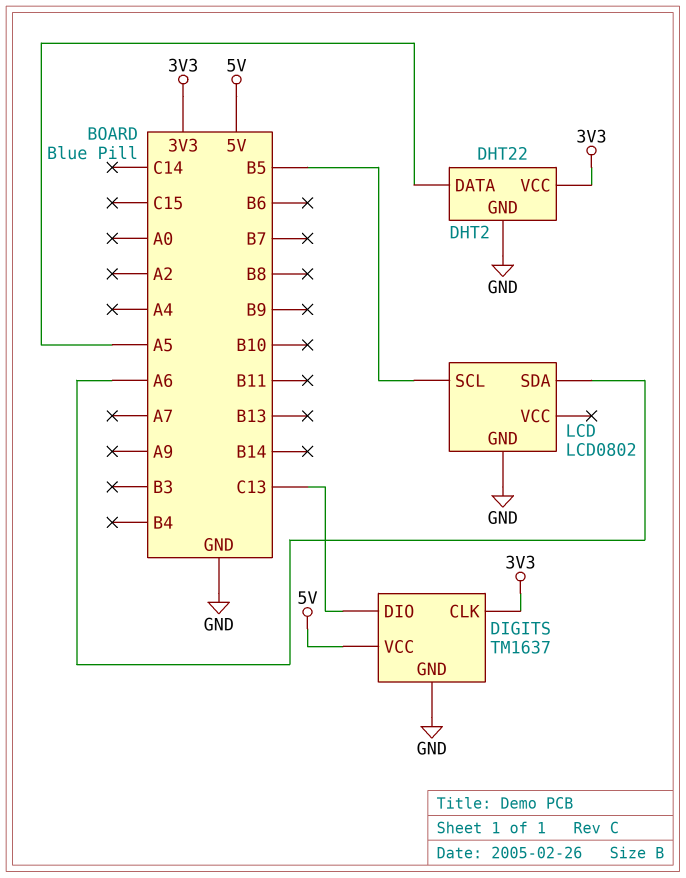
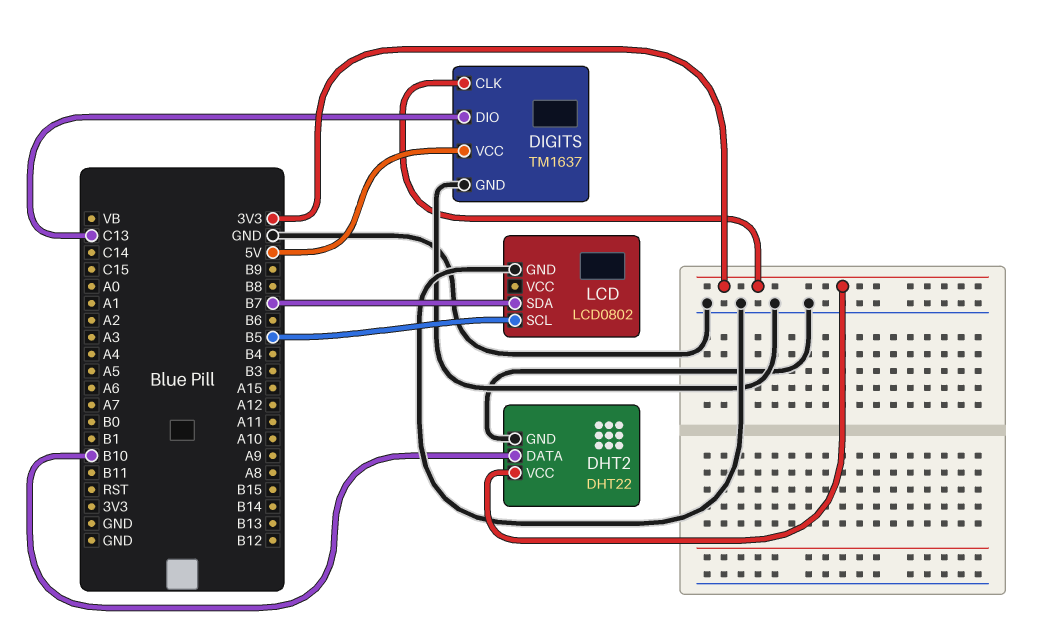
DHT2 pin DATA: A5 -> B10
LCD pin SDA: A6 -> B7

